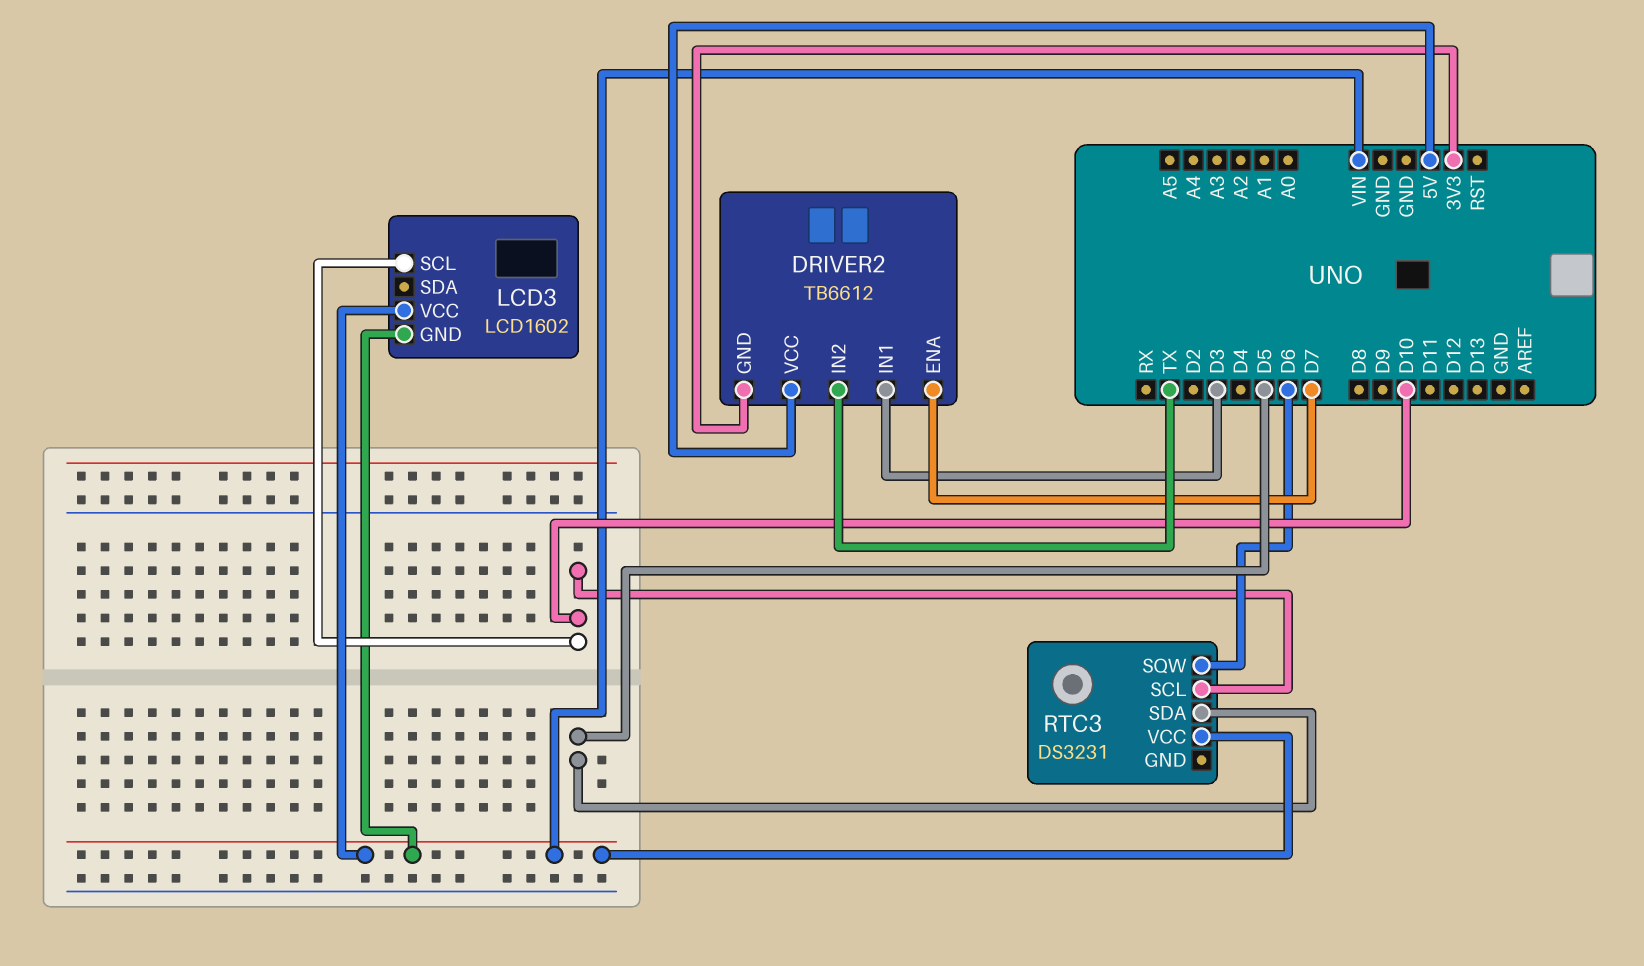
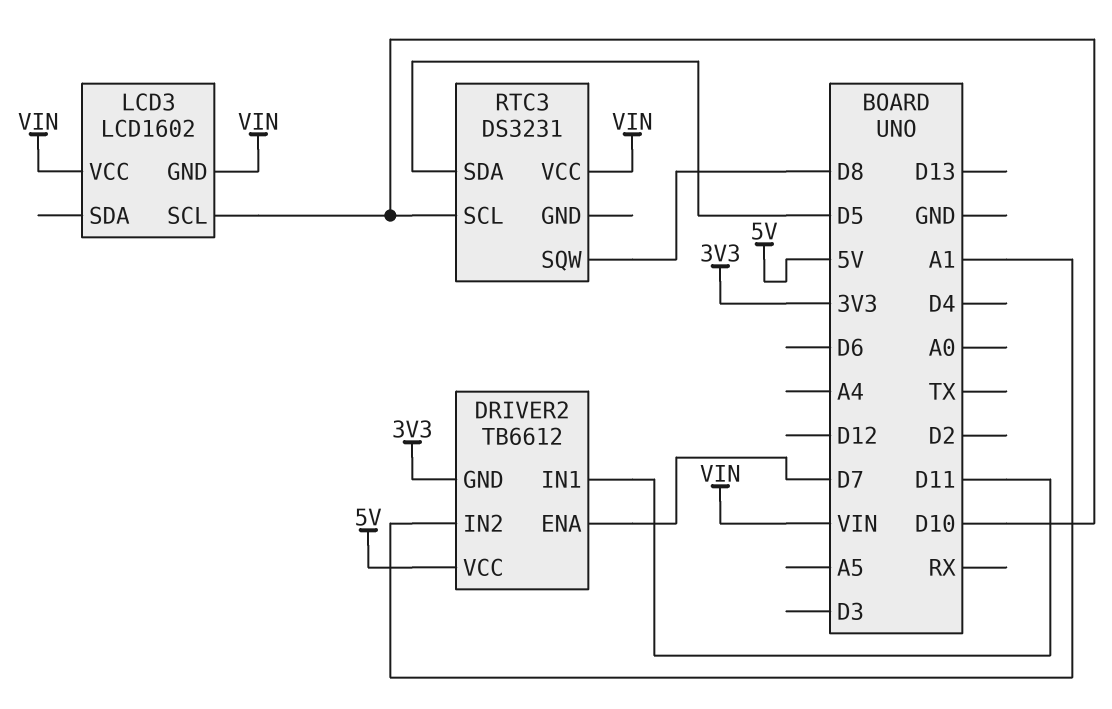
DRIVER2 pin IN1: D3 -> D11
DRIVER2 pin IN2: TX -> A1
RTC3 pin SQW: D6 -> D8

